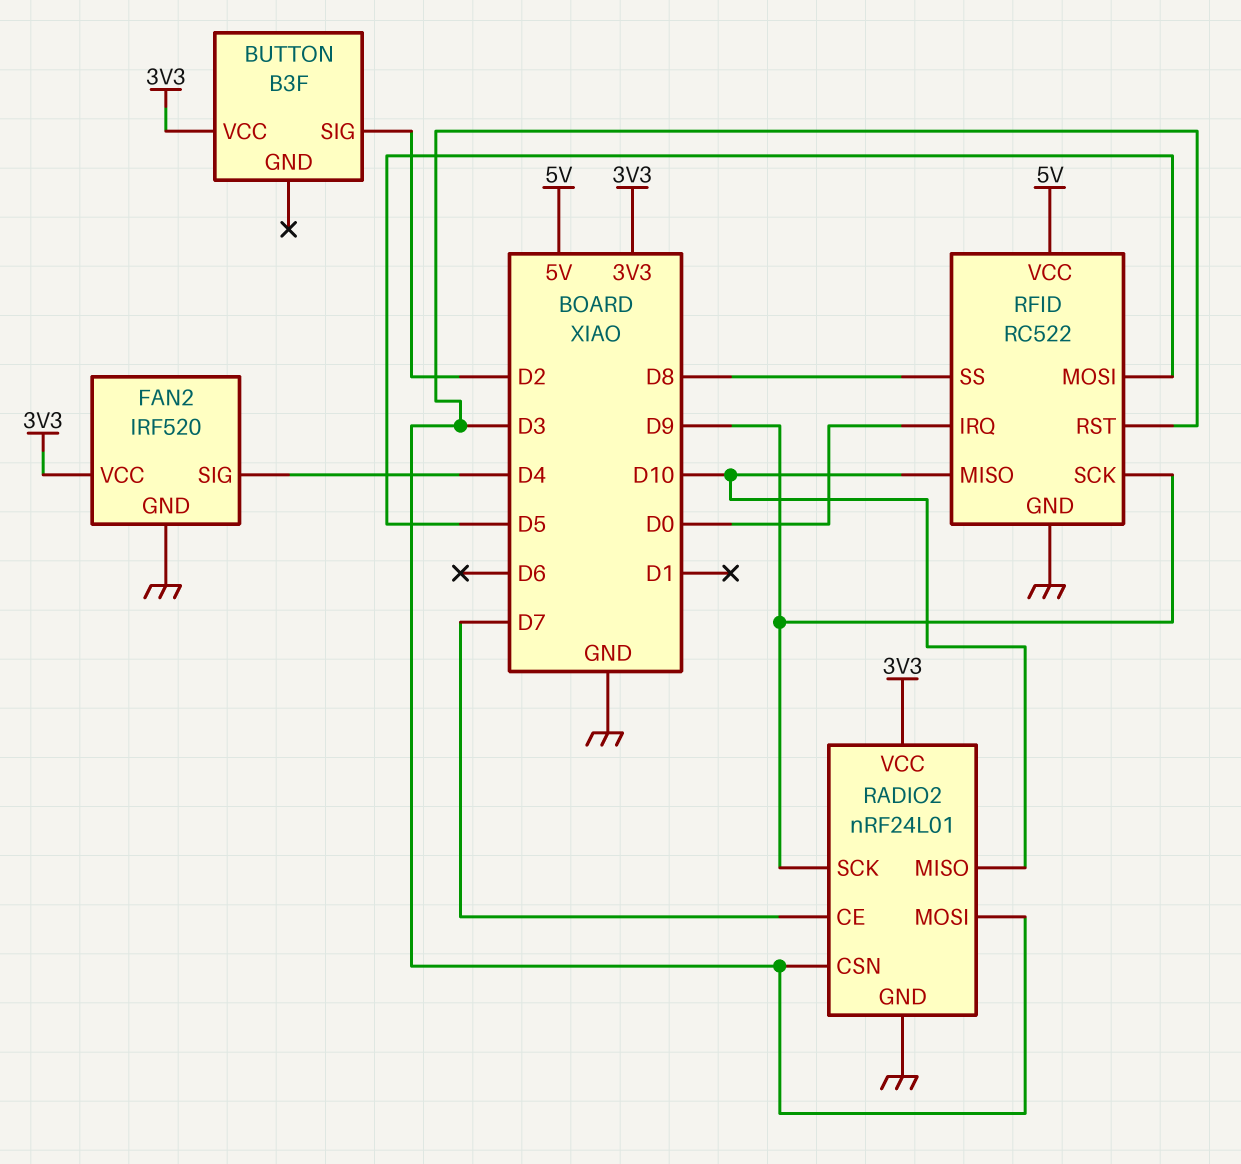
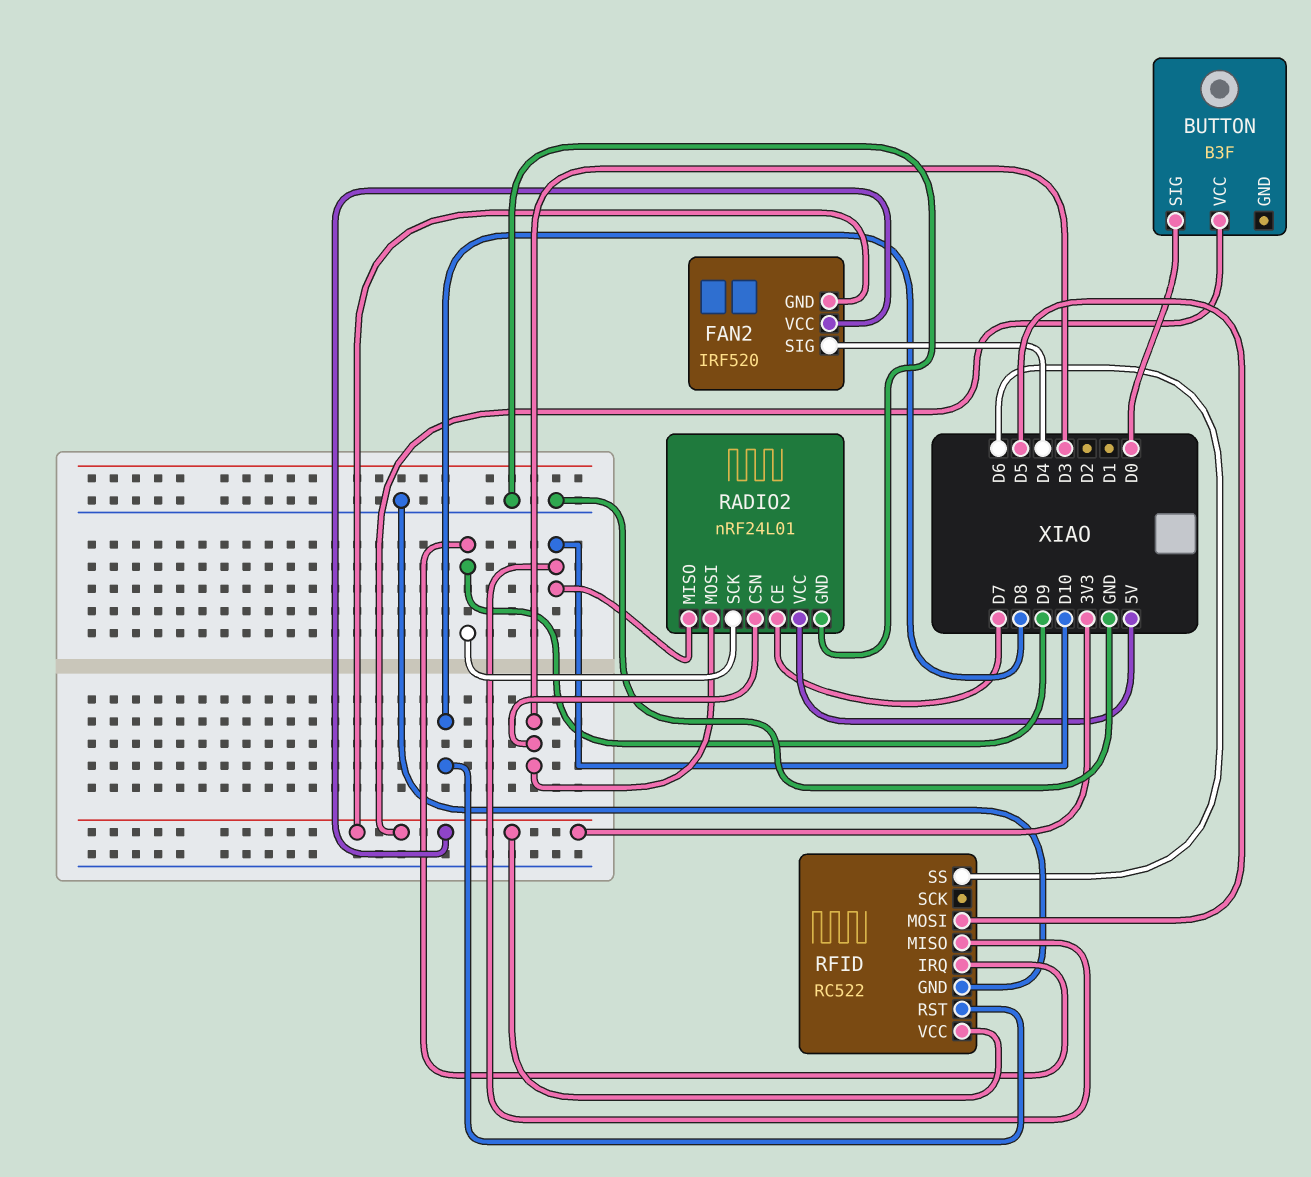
BUTTON pin SIG: D2 -> D0
FAN2 pin GND: GND -> 3V3
RADIO2 pin VCC: 3V3 -> 5V
RFID pin IRQ: D0 -> D9
RFID pin RST: D3 -> D8
RFID pin SCK: D9 -> none
RFID pin SS: D8 -> D6
RFID pin VCC: 5V -> 3V3

